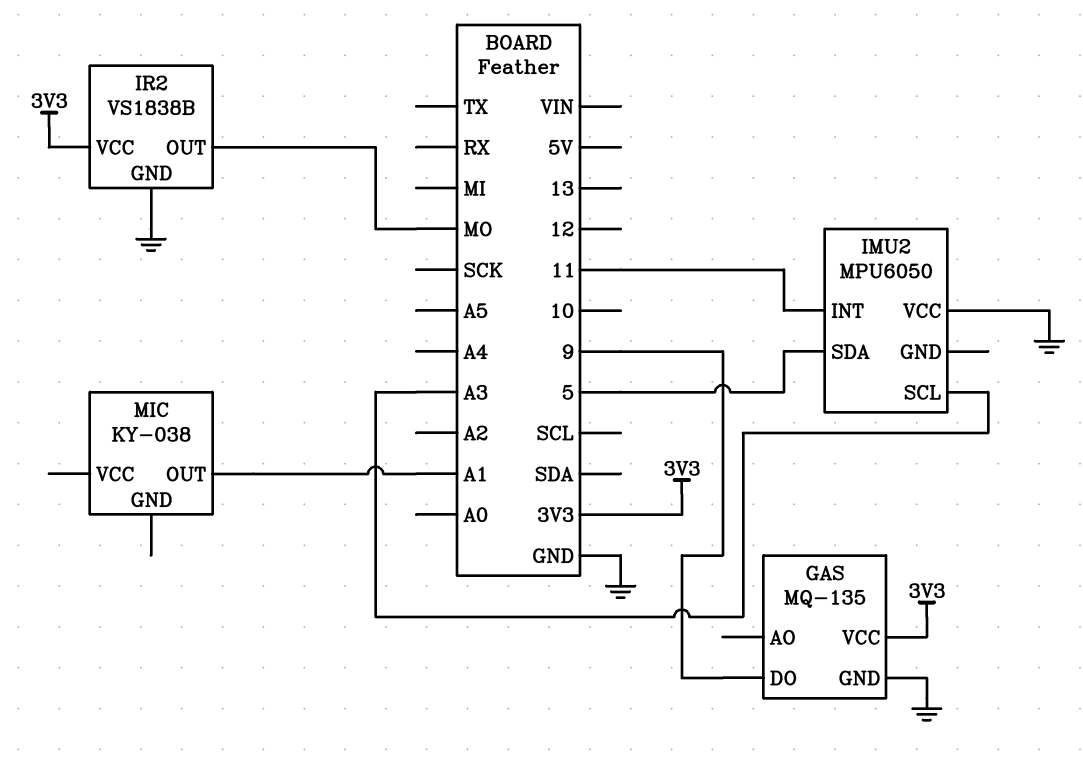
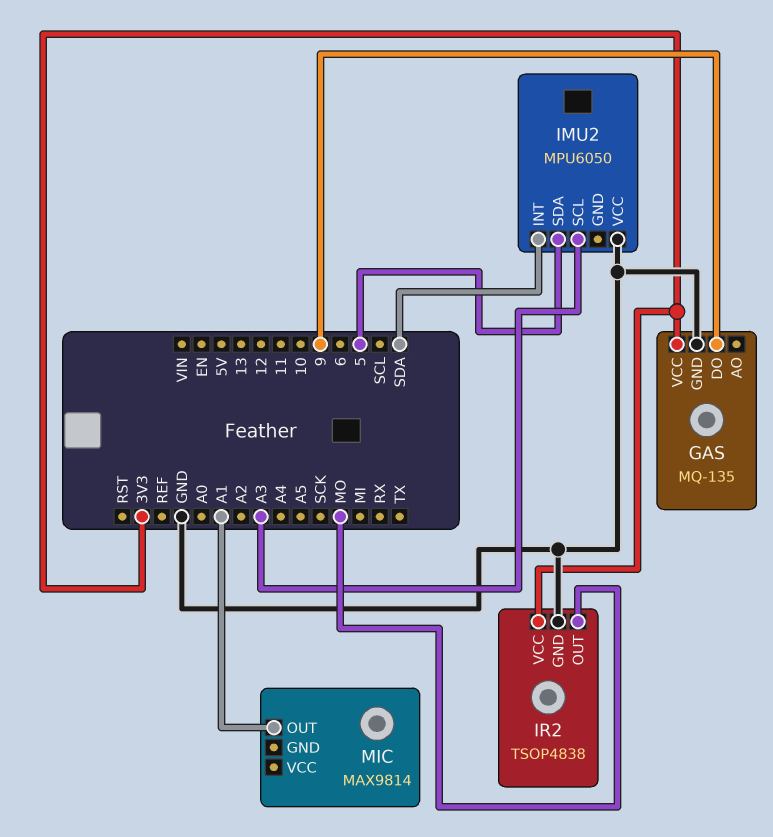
IMU2 pin INT: 11 -> SDA
IR2: VS1838B -> TSOP4838
MIC: KY-038 -> MAX9814

